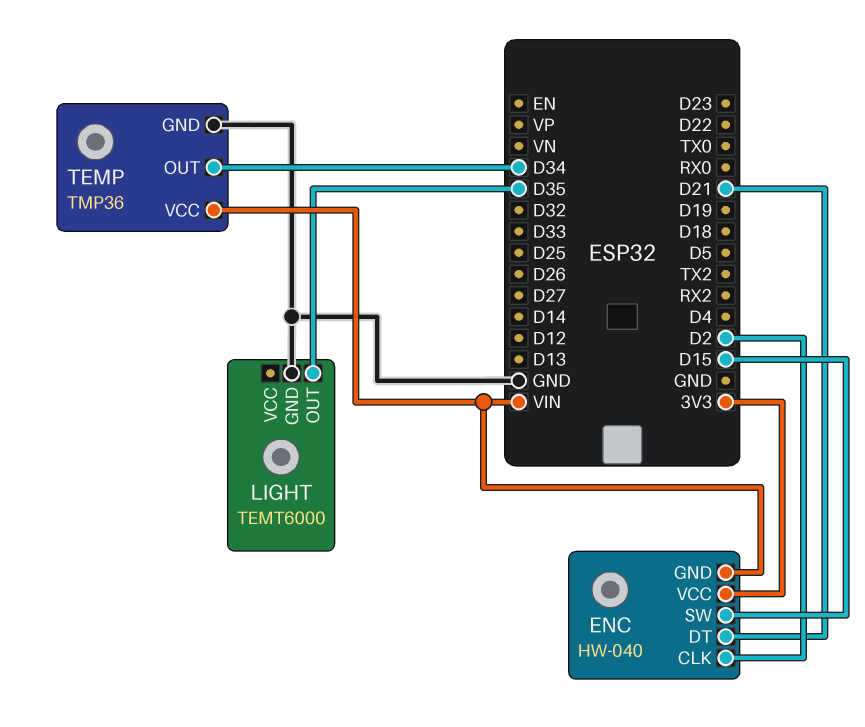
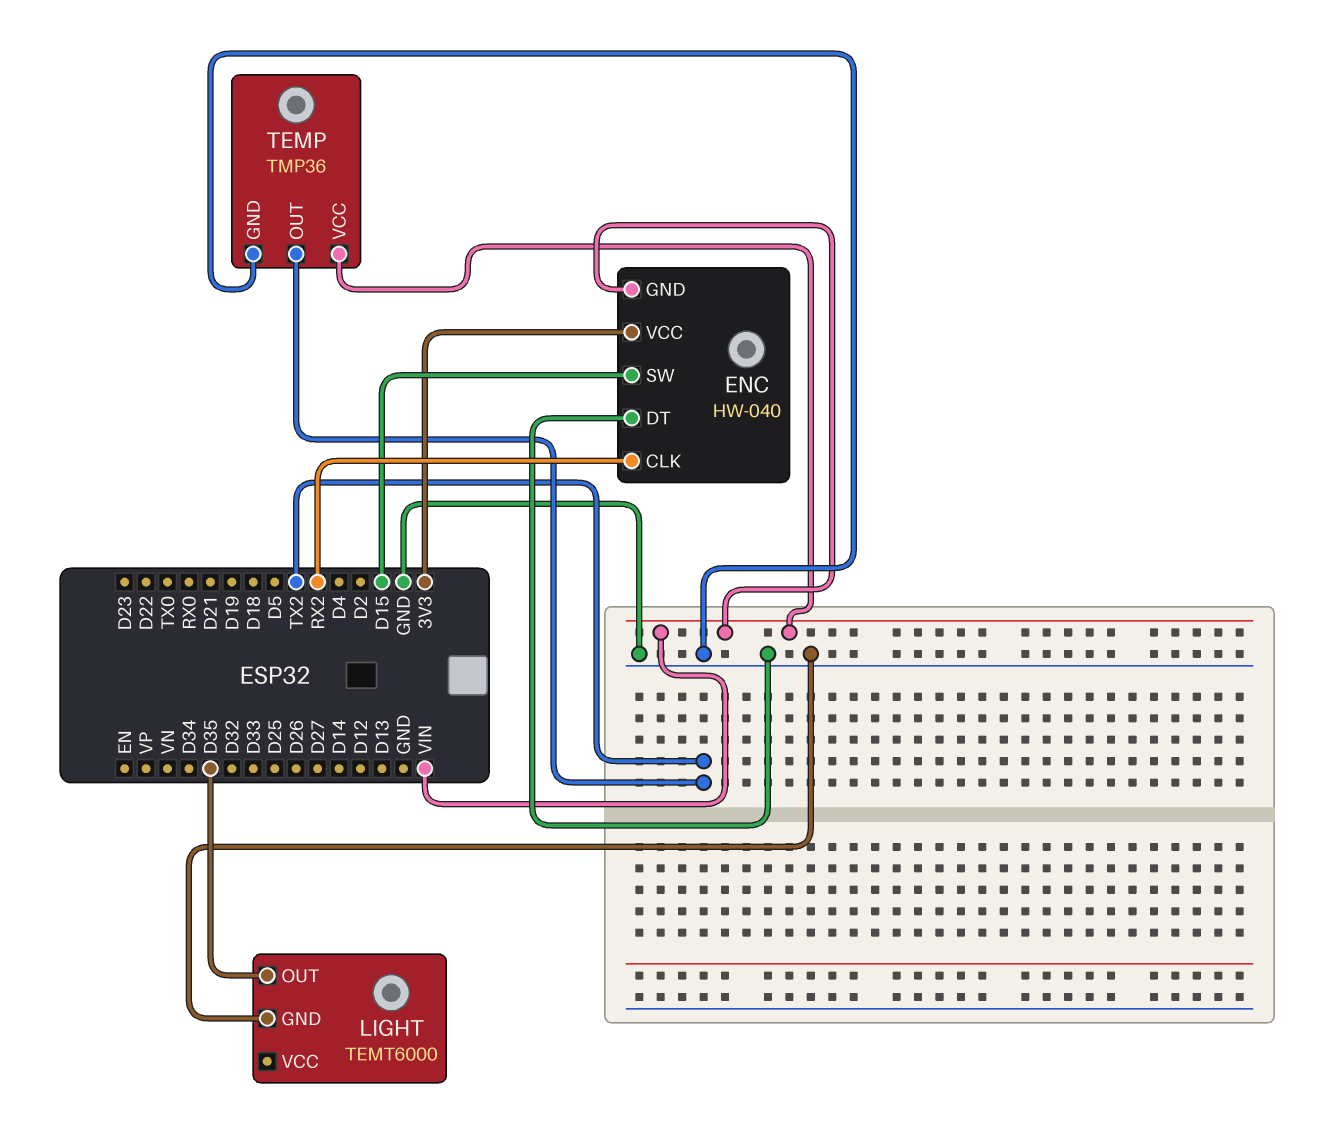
ENC pin CLK: D2 -> RX2
ENC pin DT: D21 -> GND
TEMP pin OUT: D34 -> TX2

